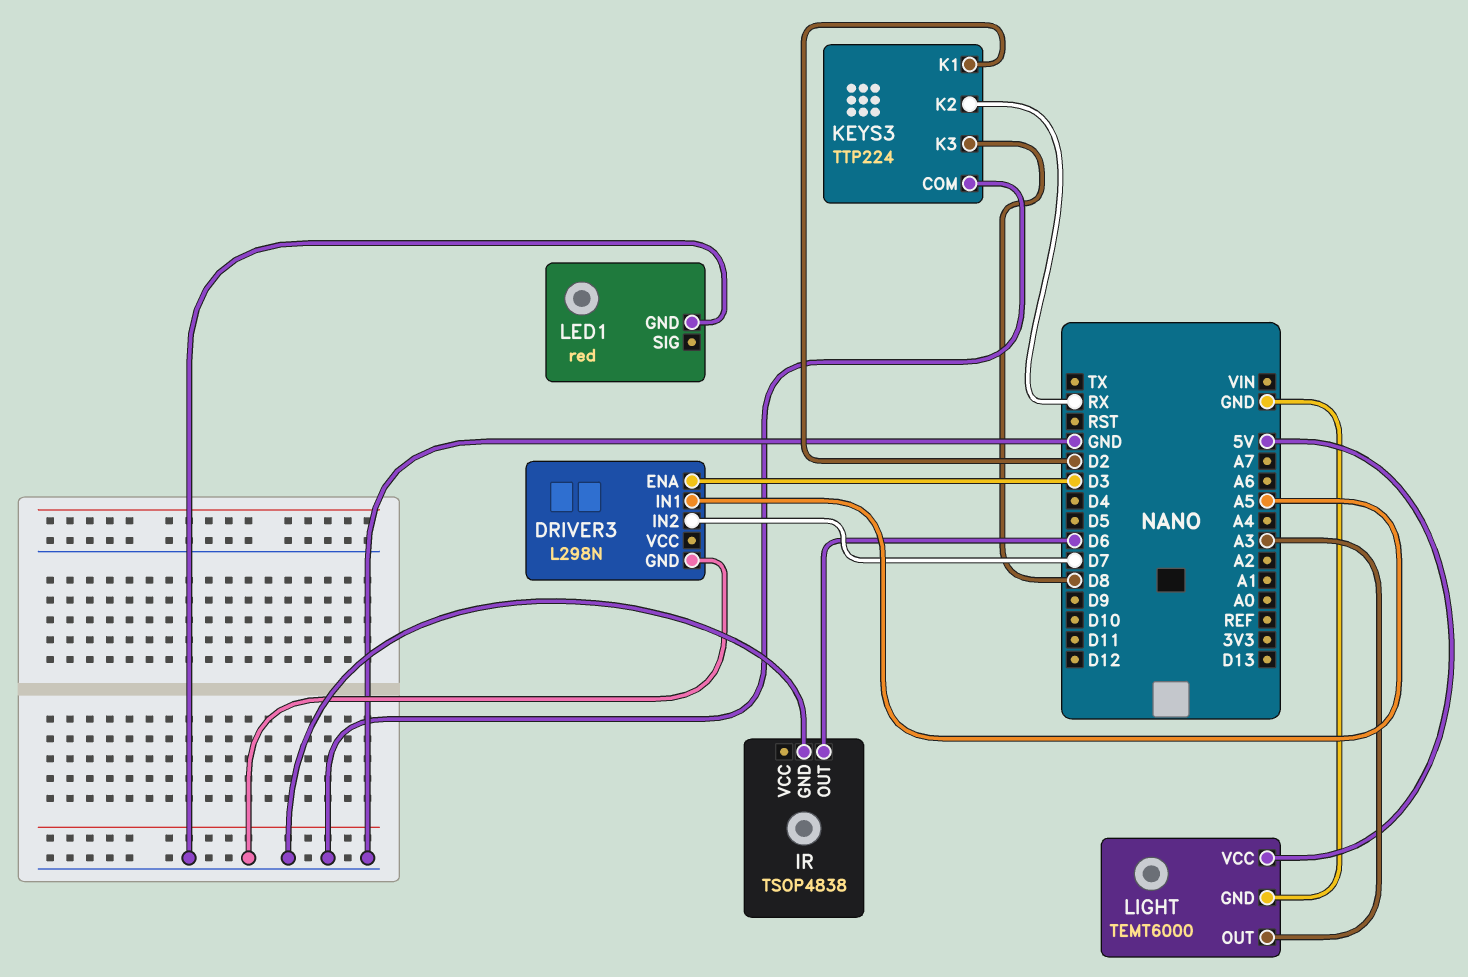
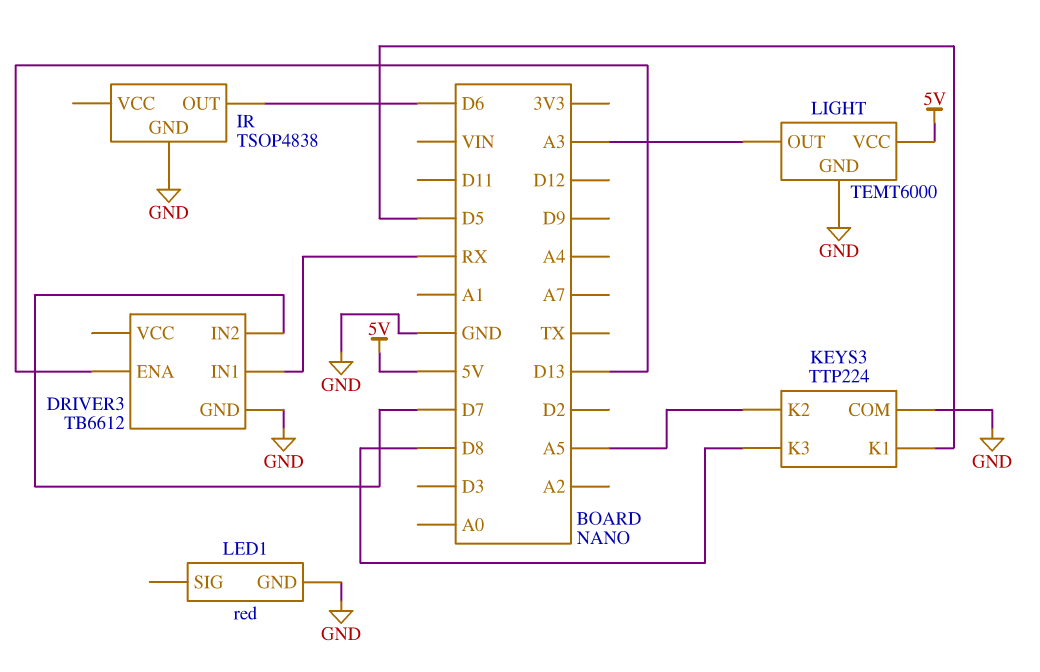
DRIVER3: L298N -> TB6612
DRIVER3 pin ENA: D3 -> D13
DRIVER3 pin IN1: A5 -> RX
KEYS3 pin K1: D2 -> D5
KEYS3 pin K2: RX -> A5

